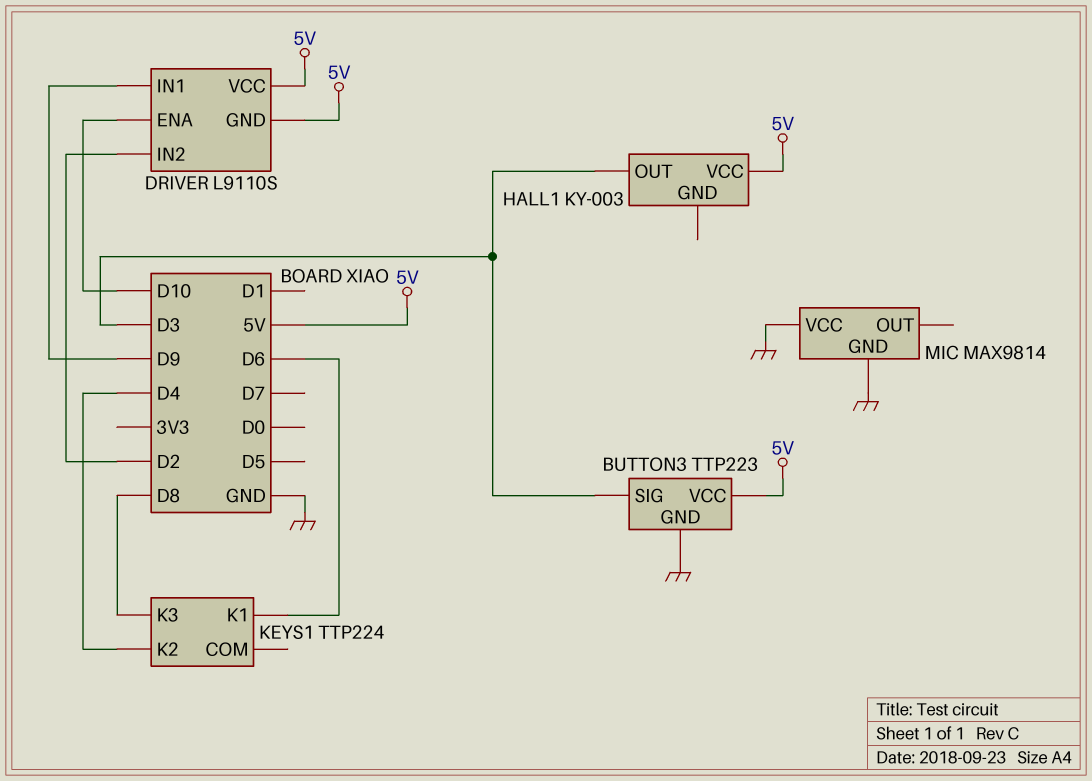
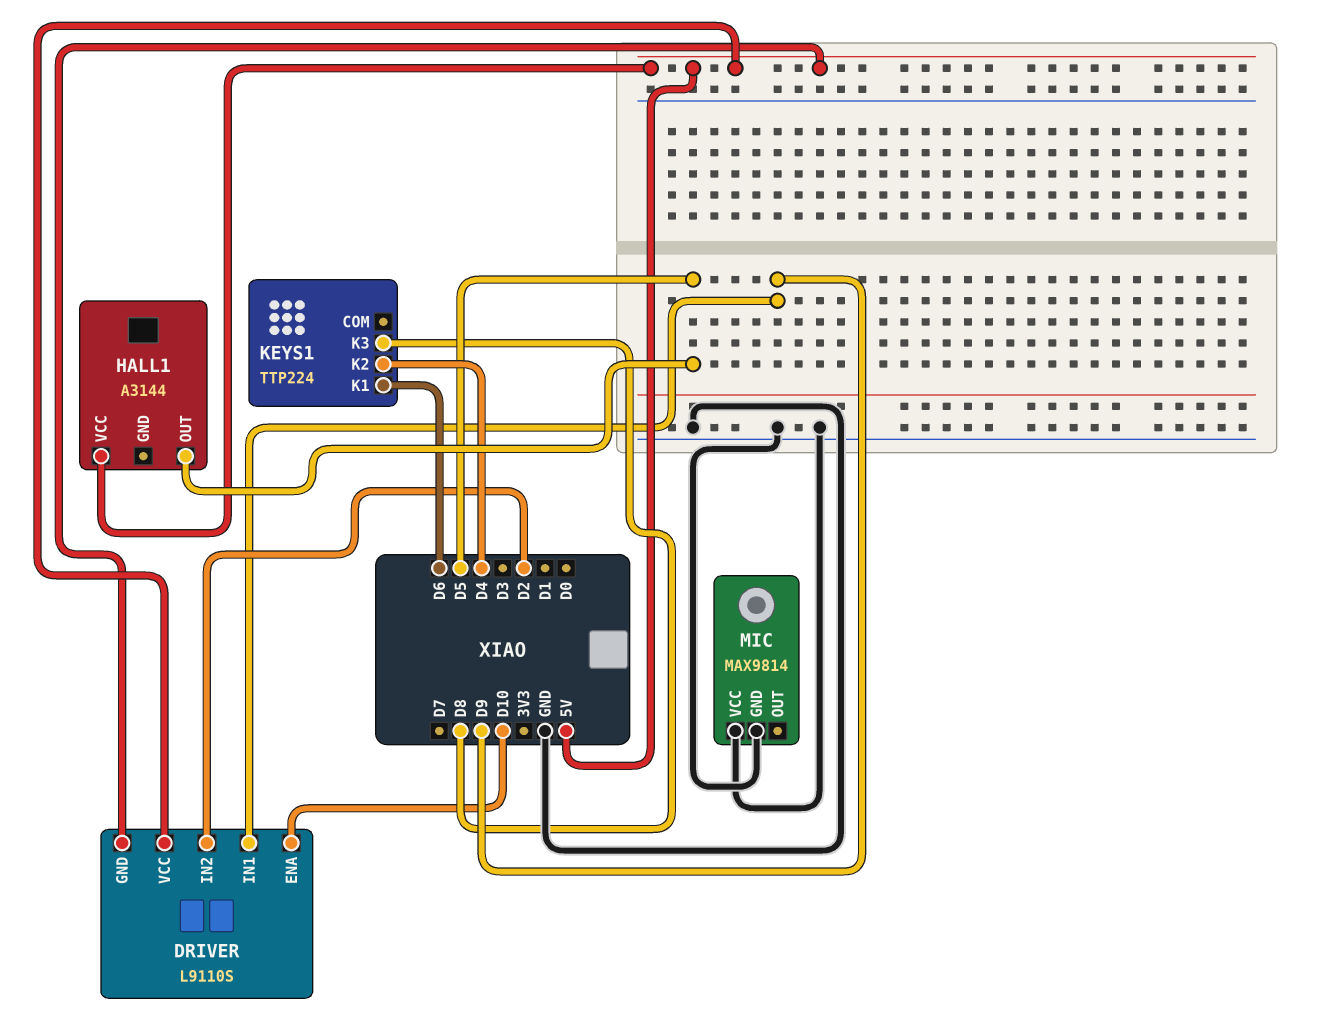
BUTTON3: TTP223 -> none
BUTTON3 pin GND: GND -> none
BUTTON3 pin SIG: D3 -> none
BUTTON3 pin VCC: 5V -> none
HALL1: KY-003 -> A3144
HALL1 pin OUT: D3 -> D5

